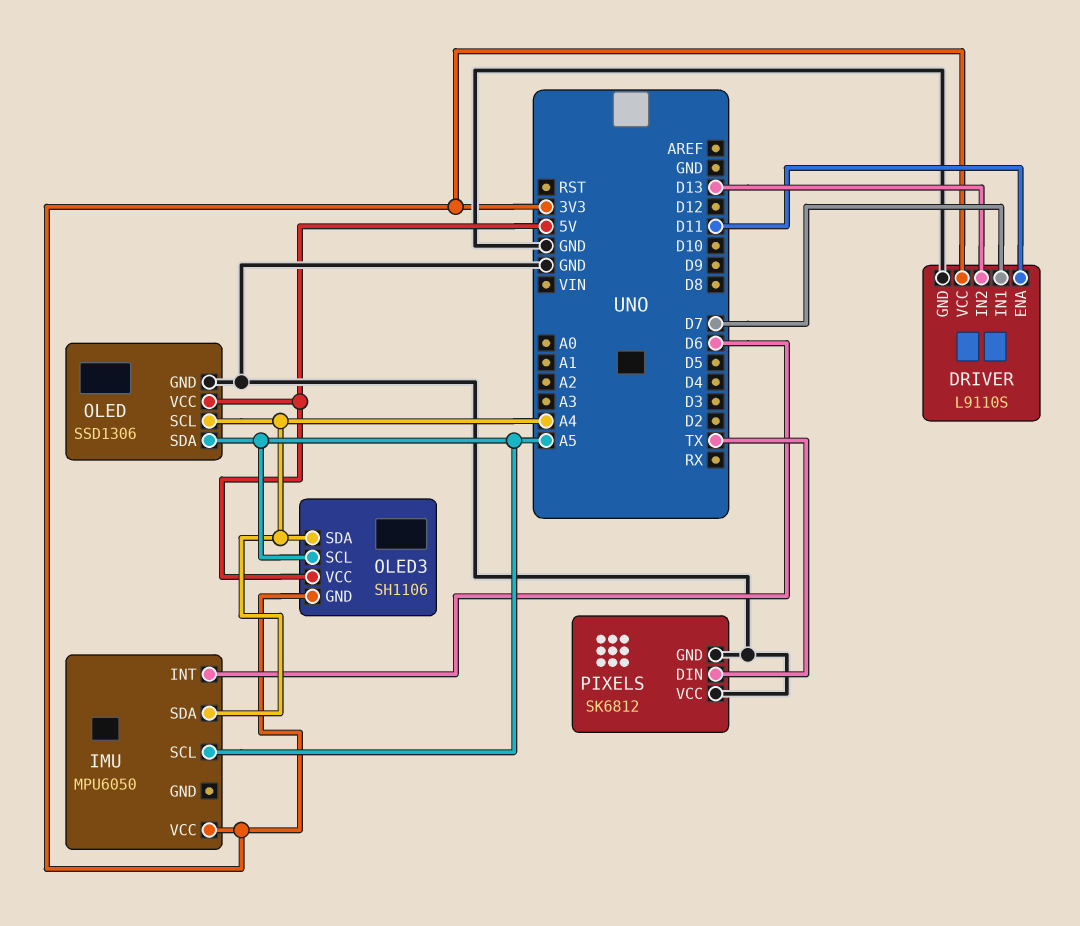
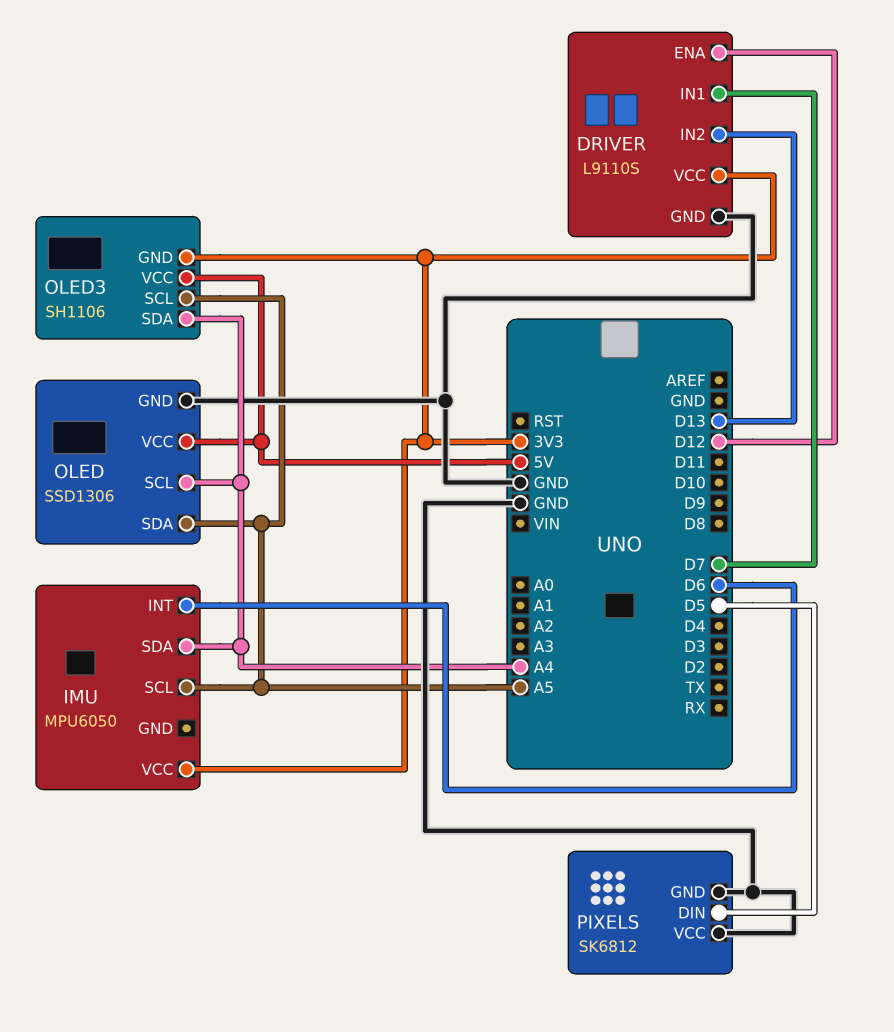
DRIVER pin ENA: D11 -> D12
PIXELS pin DIN: TX -> D5

